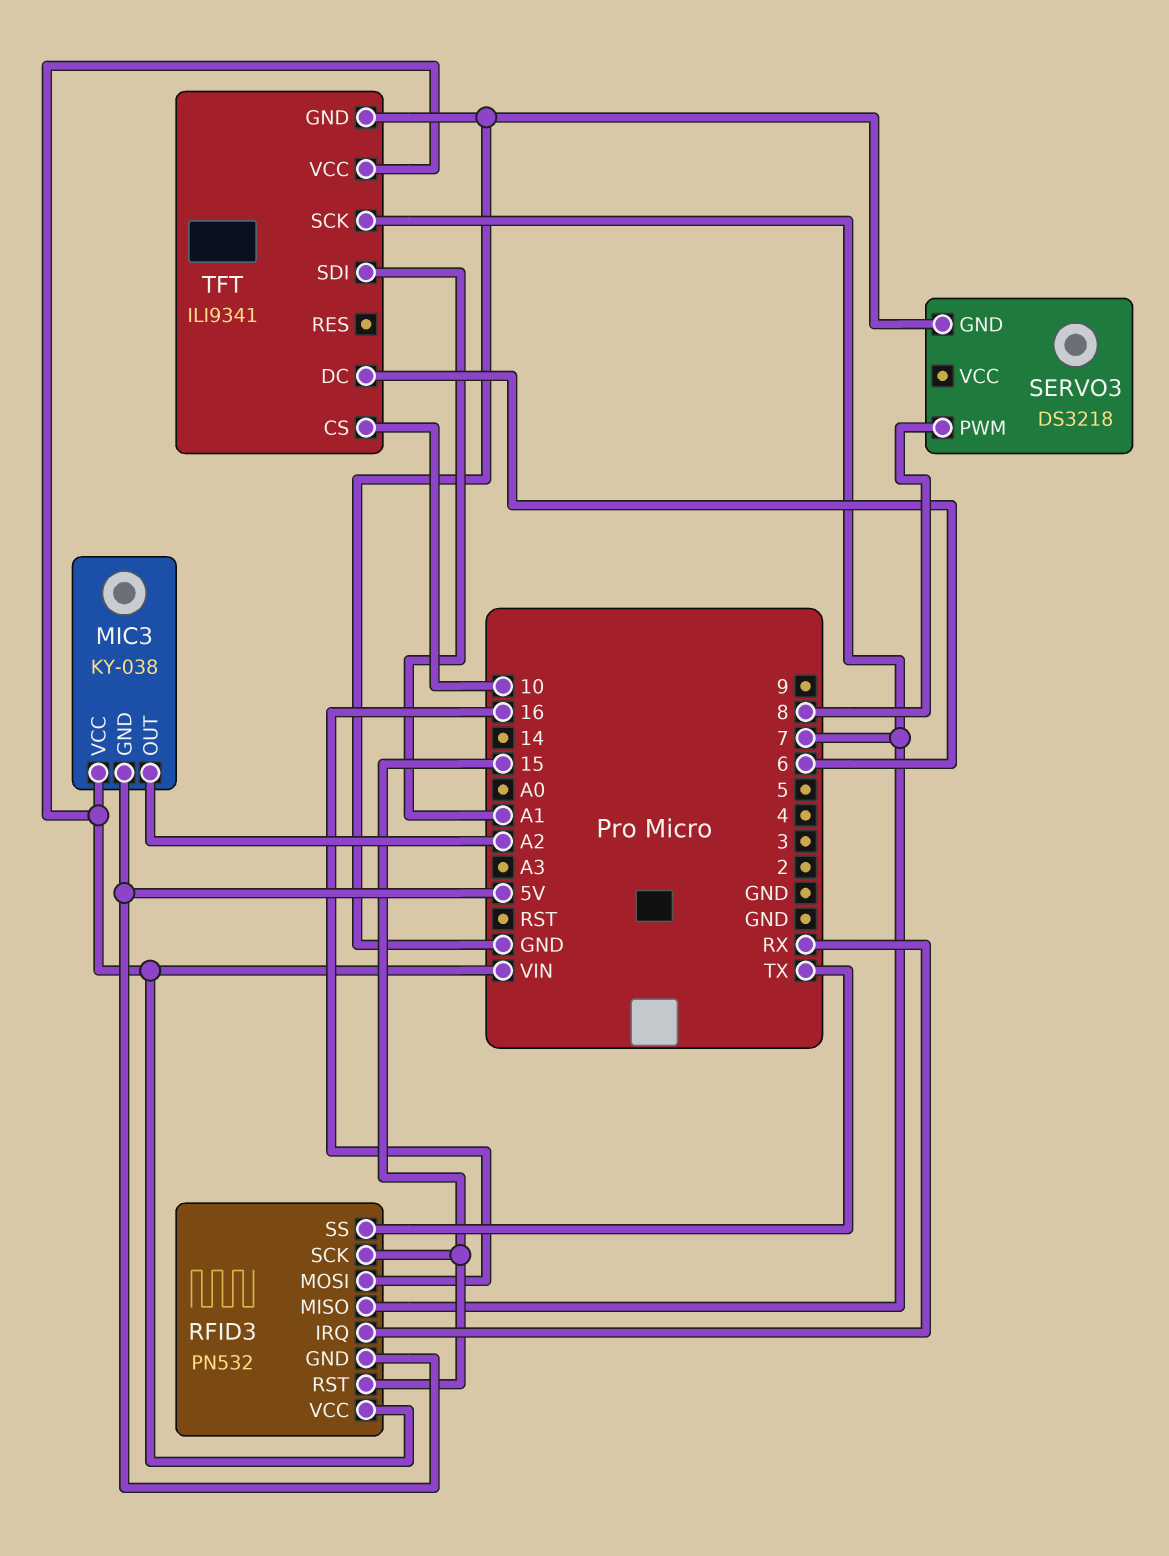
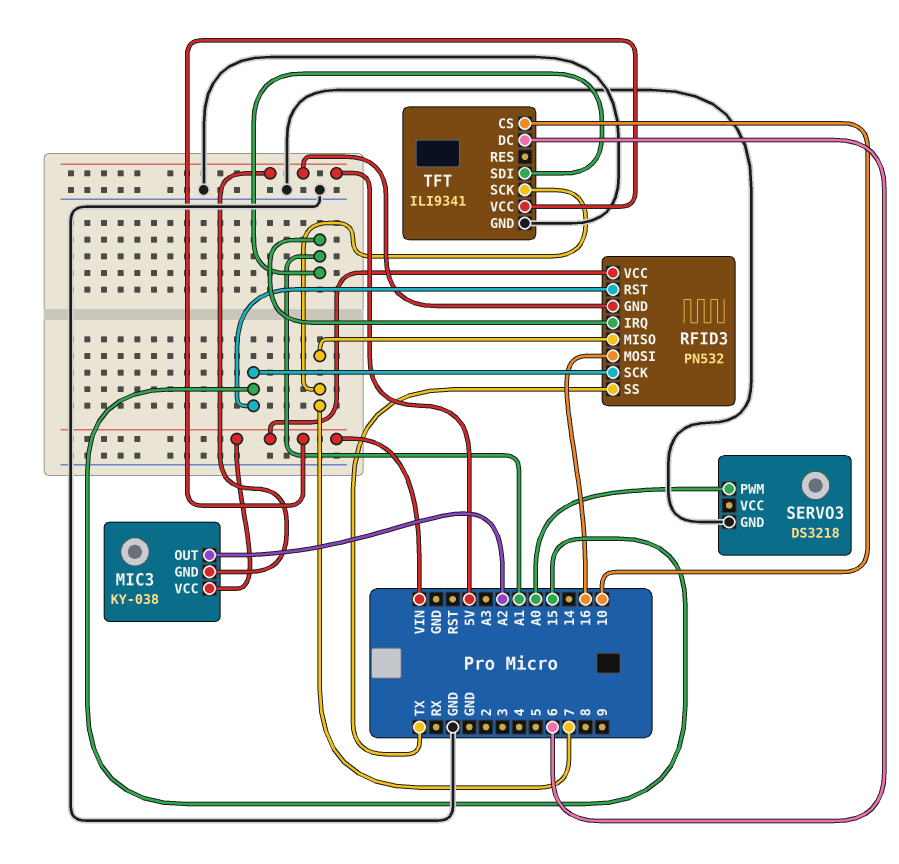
RFID3 pin IRQ: RX -> A1
SERVO3 pin PWM: 8 -> A0

